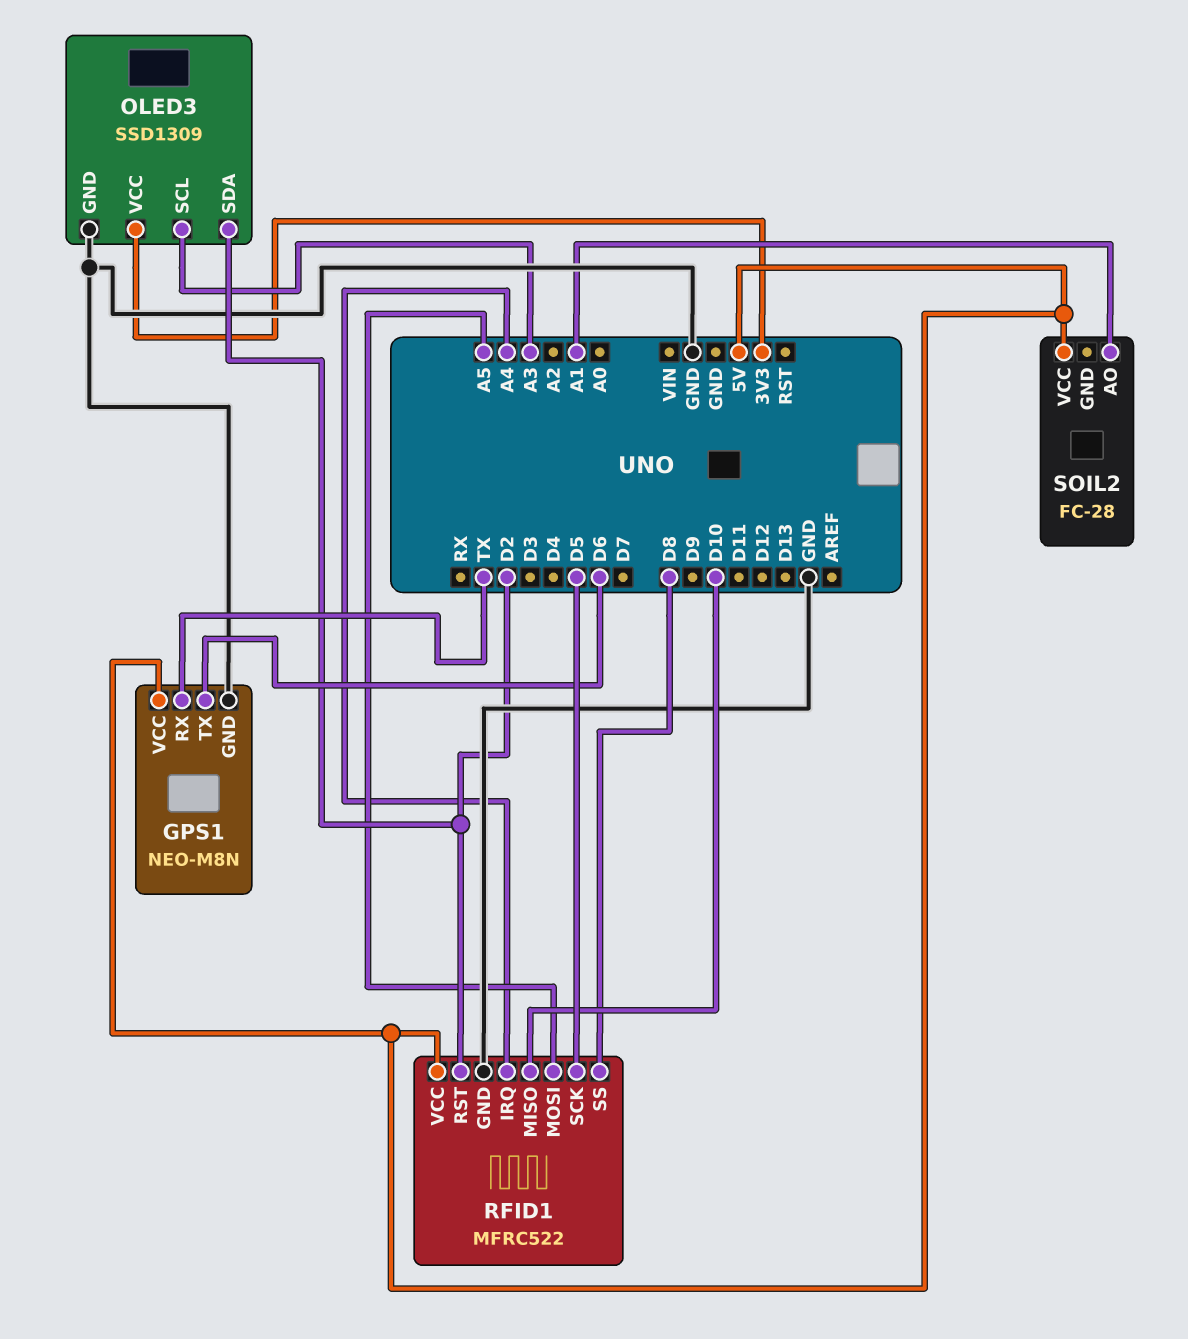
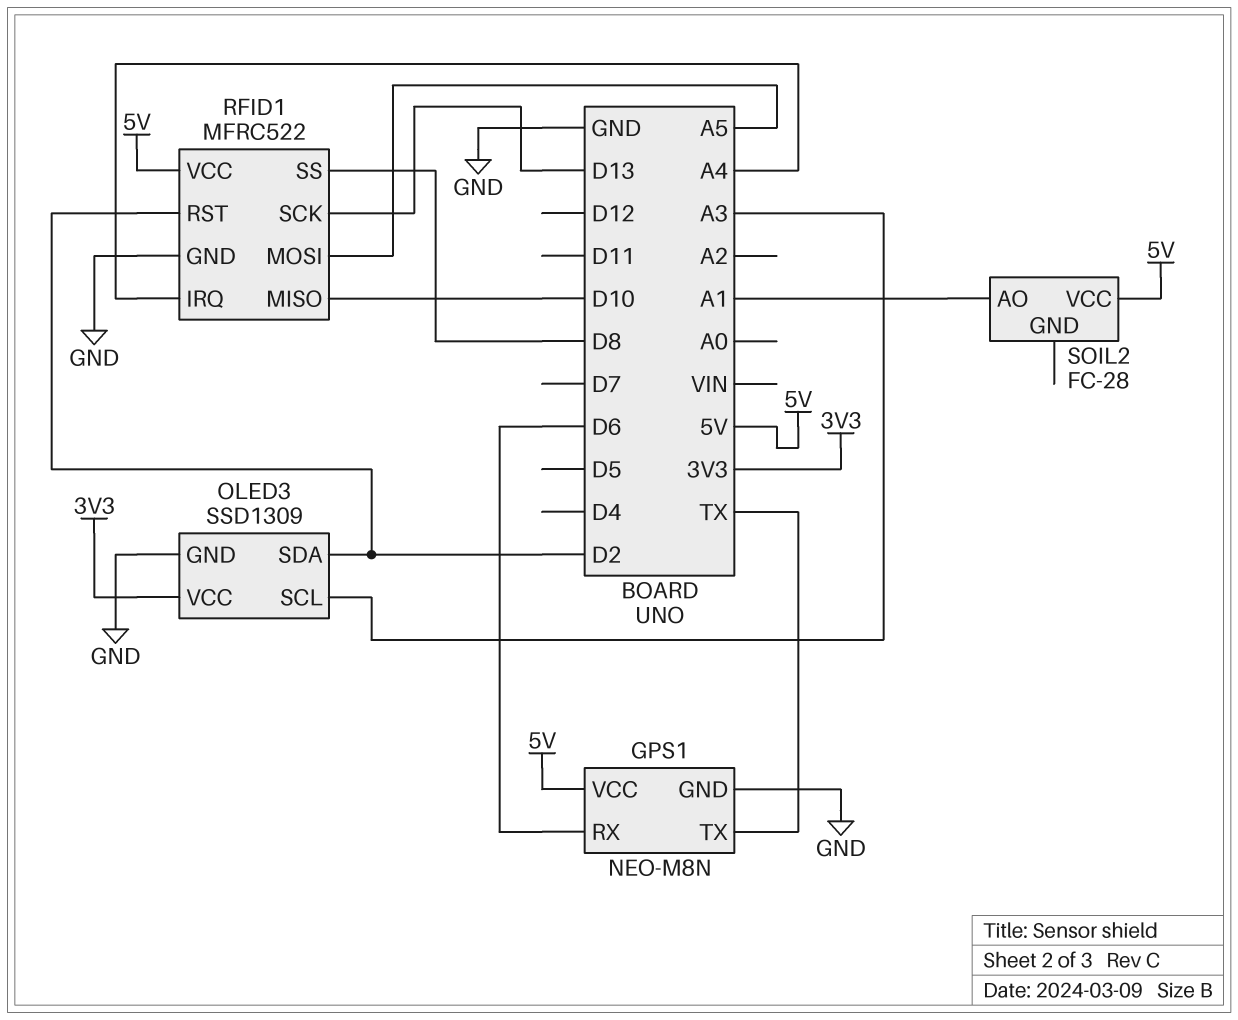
GPS1 pin RX: TX -> D6
GPS1 pin TX: D6 -> TX
RFID1 pin SCK: D5 -> D13

